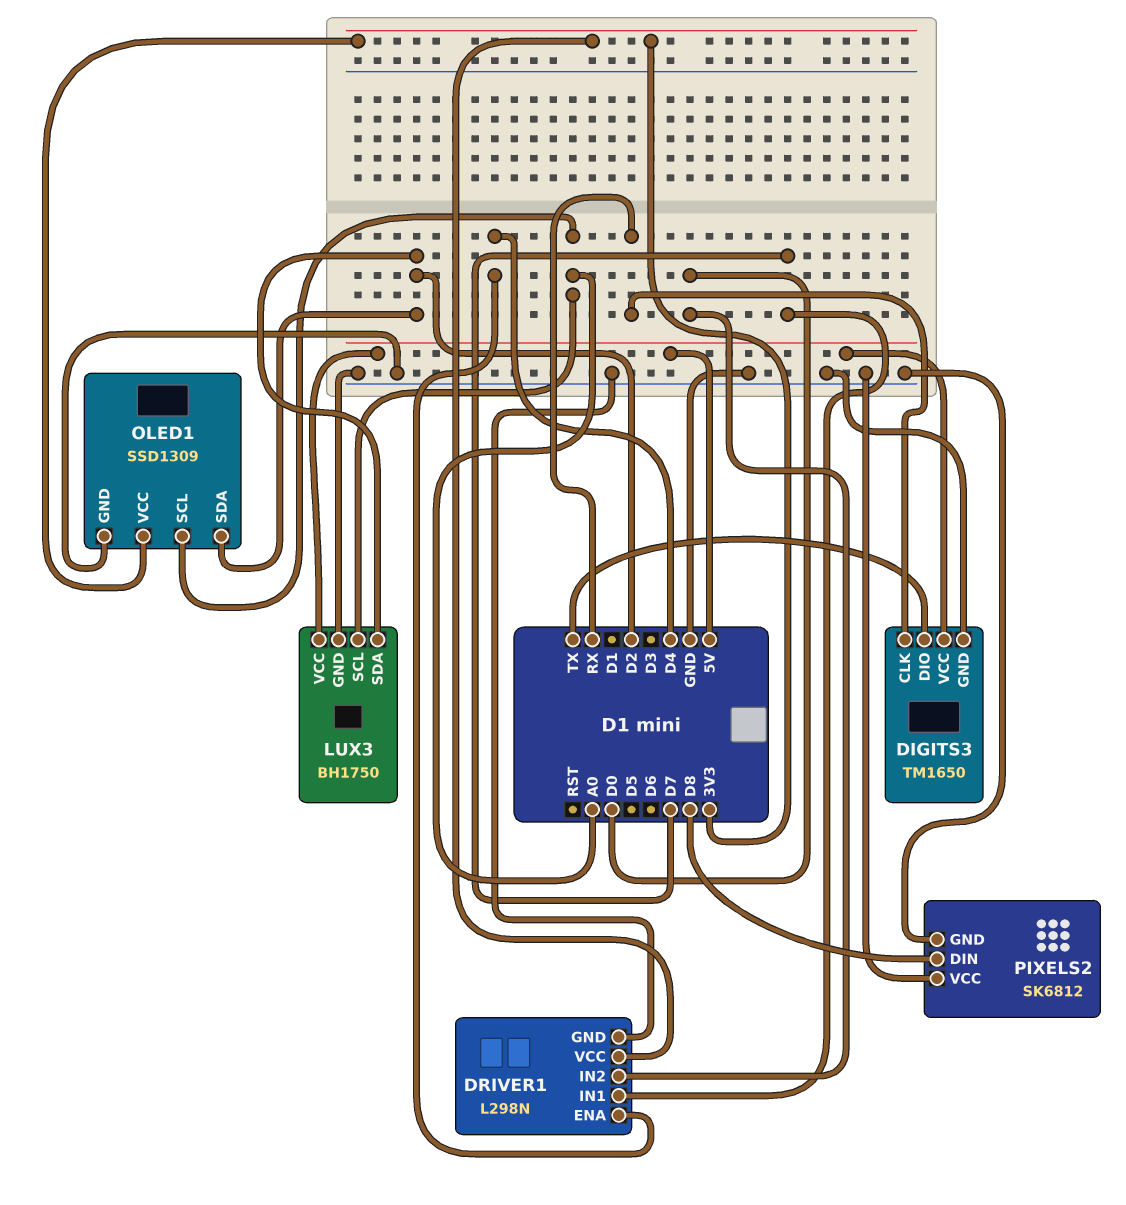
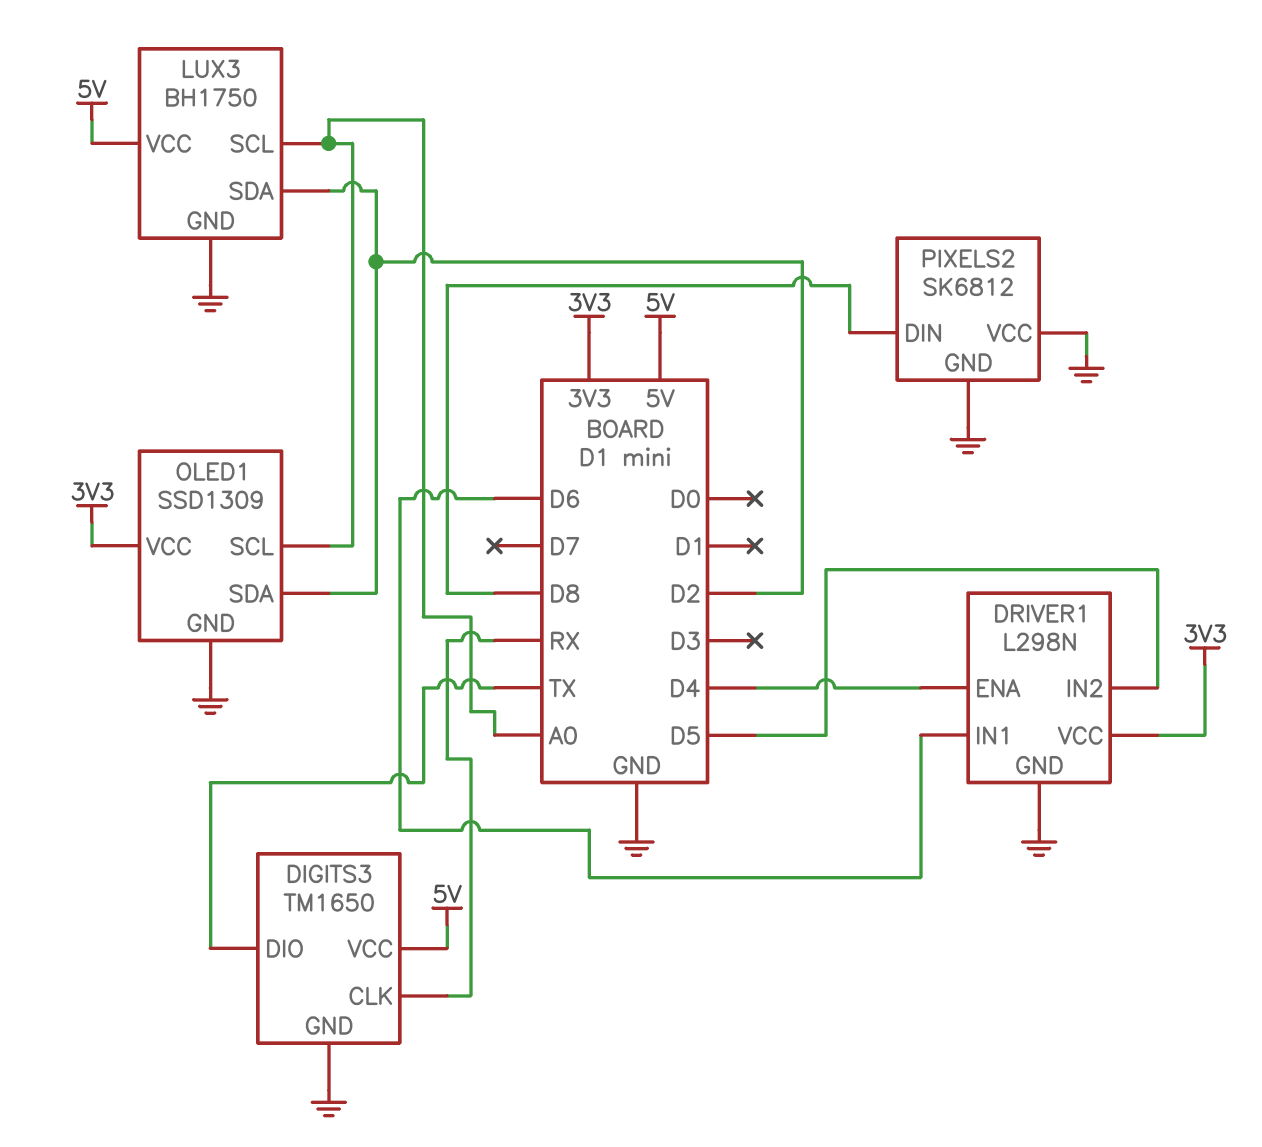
DRIVER1 pin IN1: D7 -> D6
DRIVER1 pin IN2: D0 -> D5

